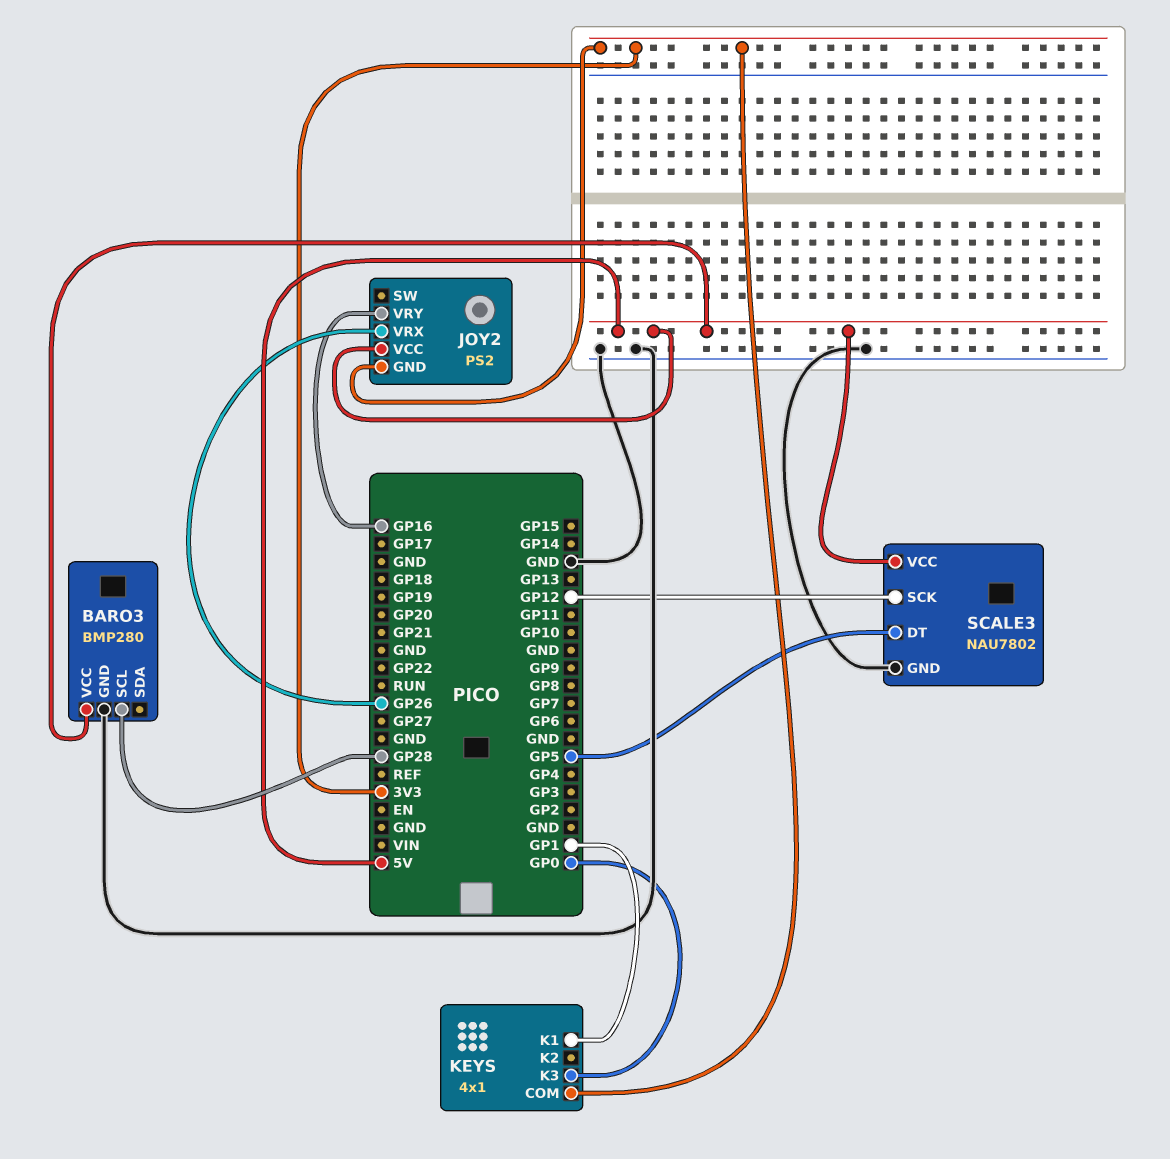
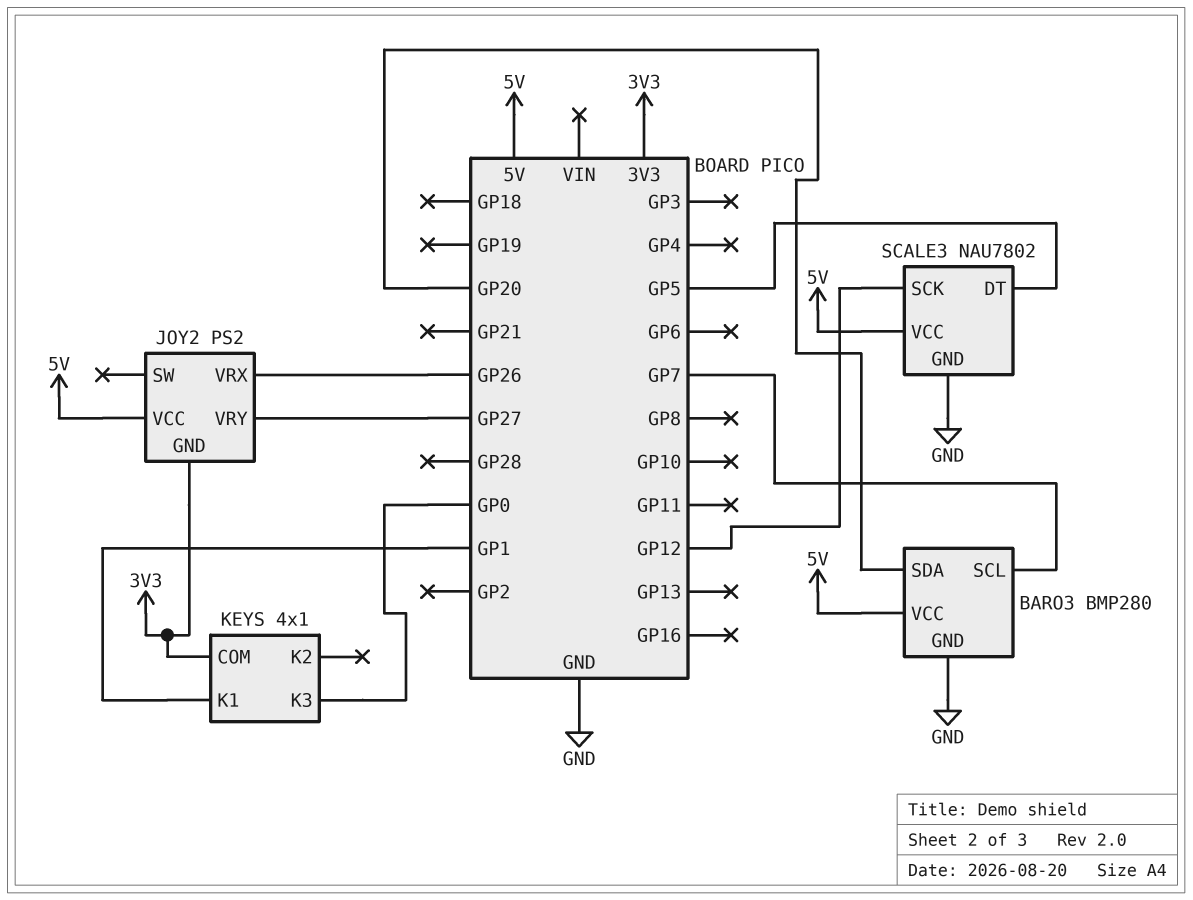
BARO3 pin SCL: GP28 -> GP7
BARO3 pin SDA: none -> GP20
JOY2 pin VRY: GP16 -> GP27

